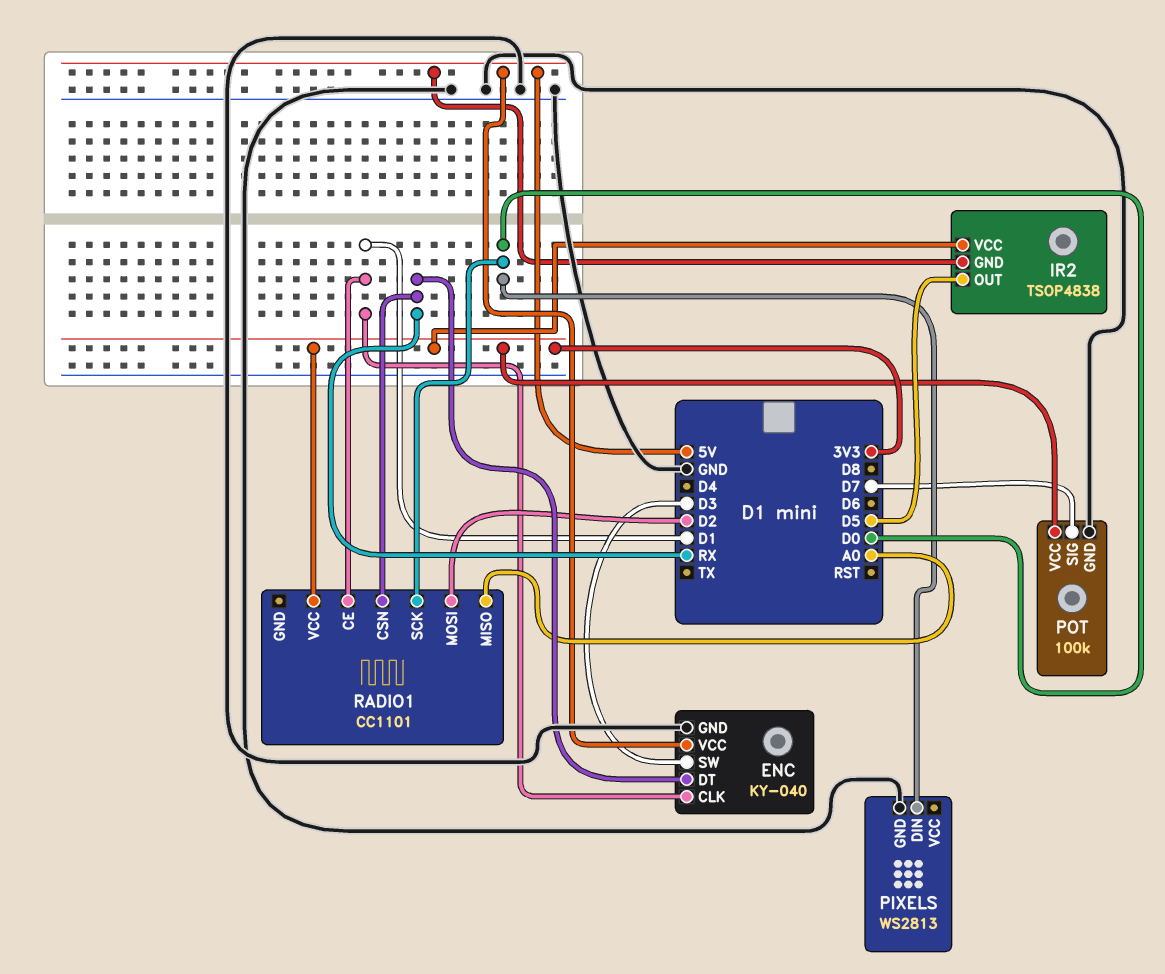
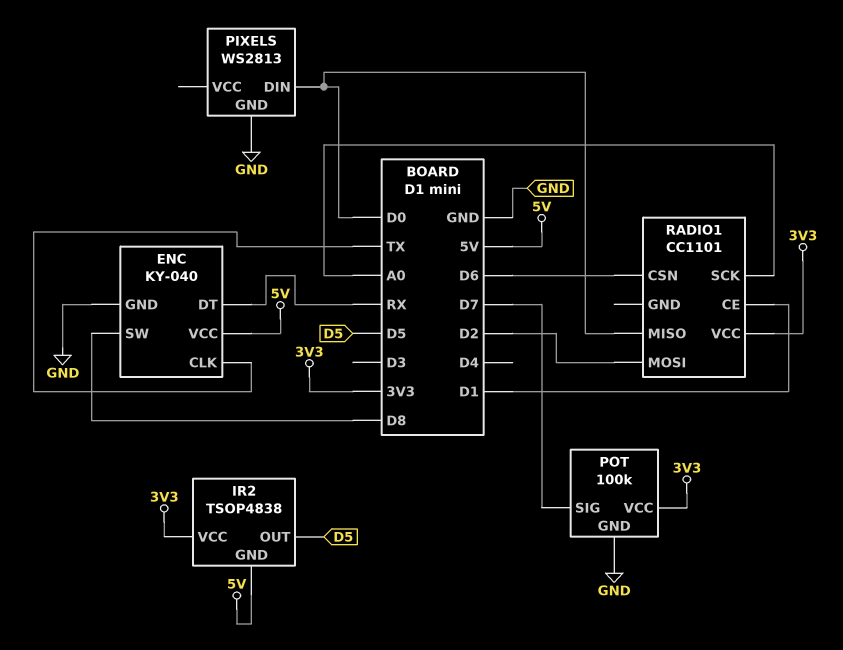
ENC pin CLK: D1 -> TX
ENC pin SW: D3 -> D8
RADIO1 pin CSN: RX -> D6
RADIO1 pin MISO: A0 -> D0
RADIO1 pin SCK: D0 -> A0

